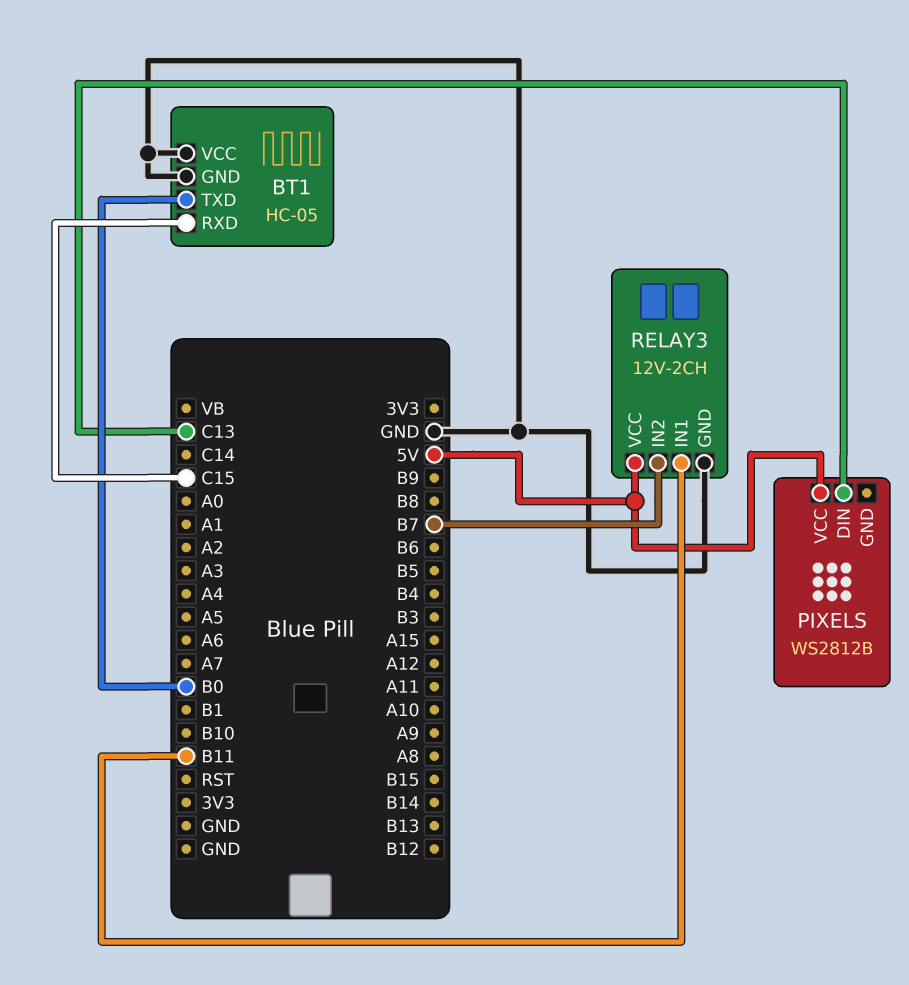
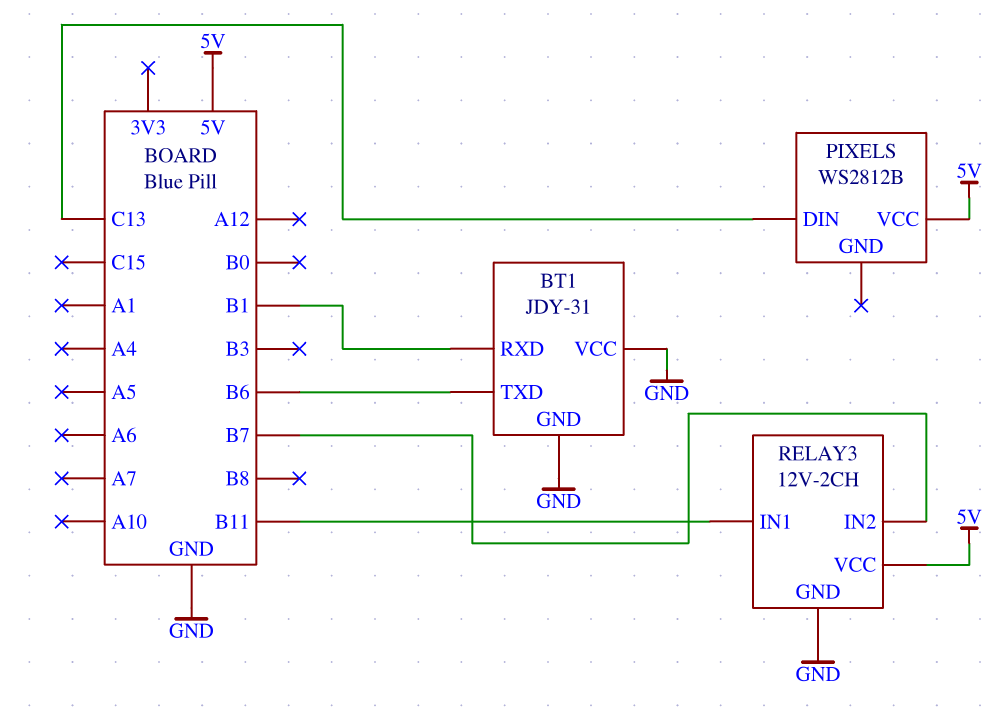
BT1: HC-05 -> JDY-31
BT1 pin RXD: C15 -> B1
BT1 pin TXD: B0 -> B6

